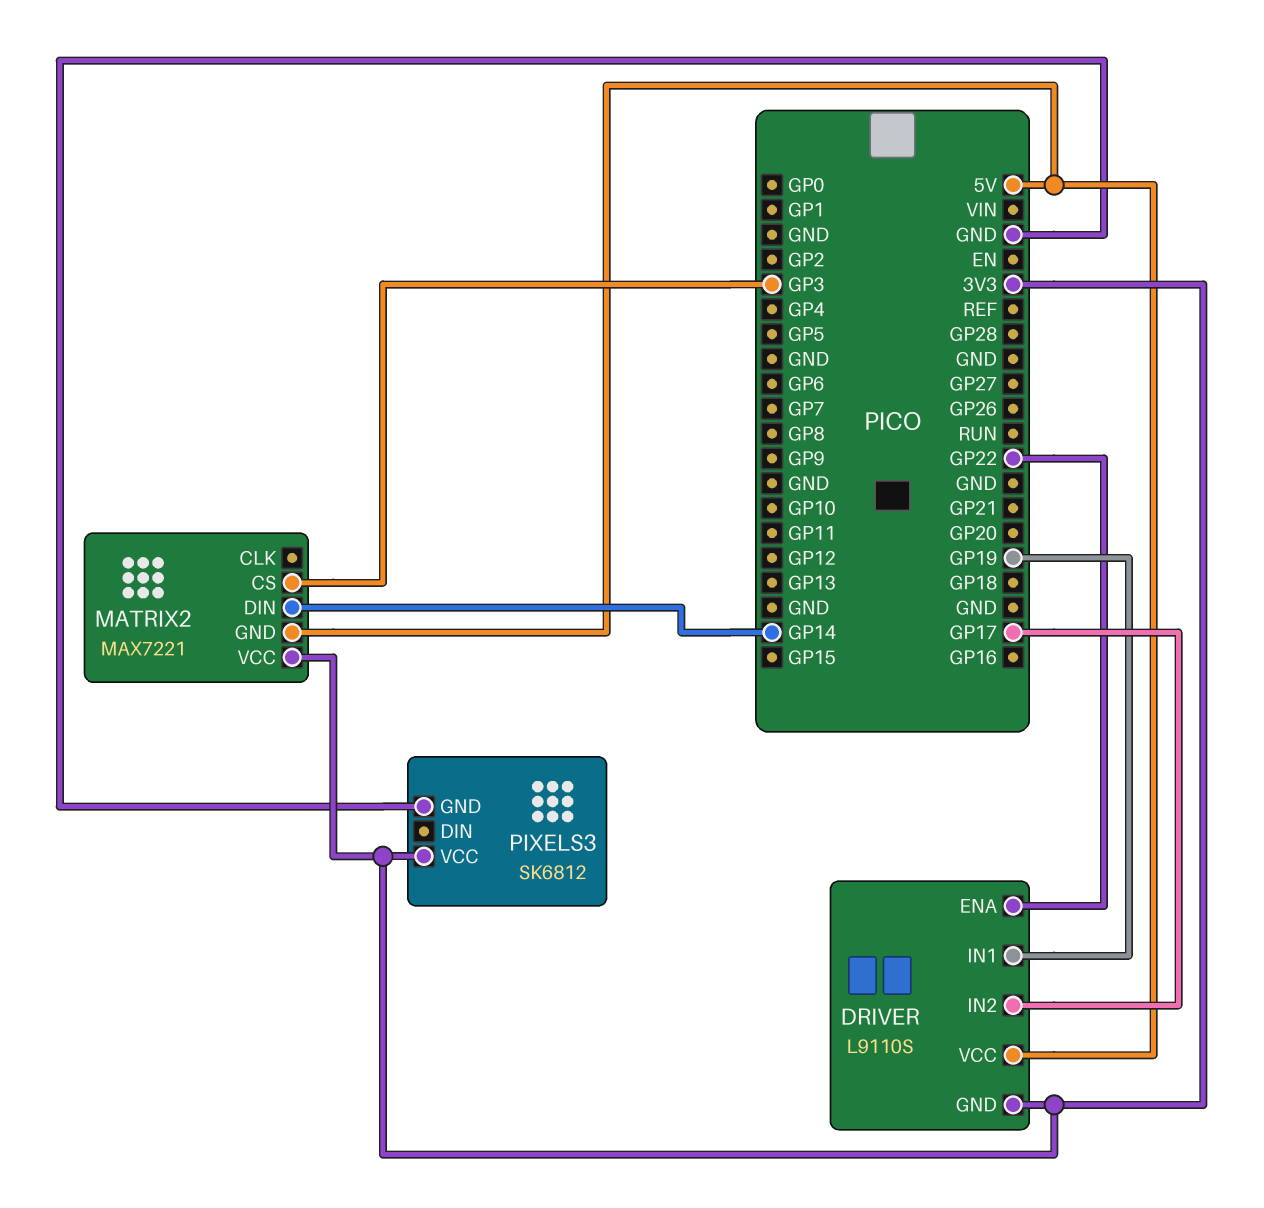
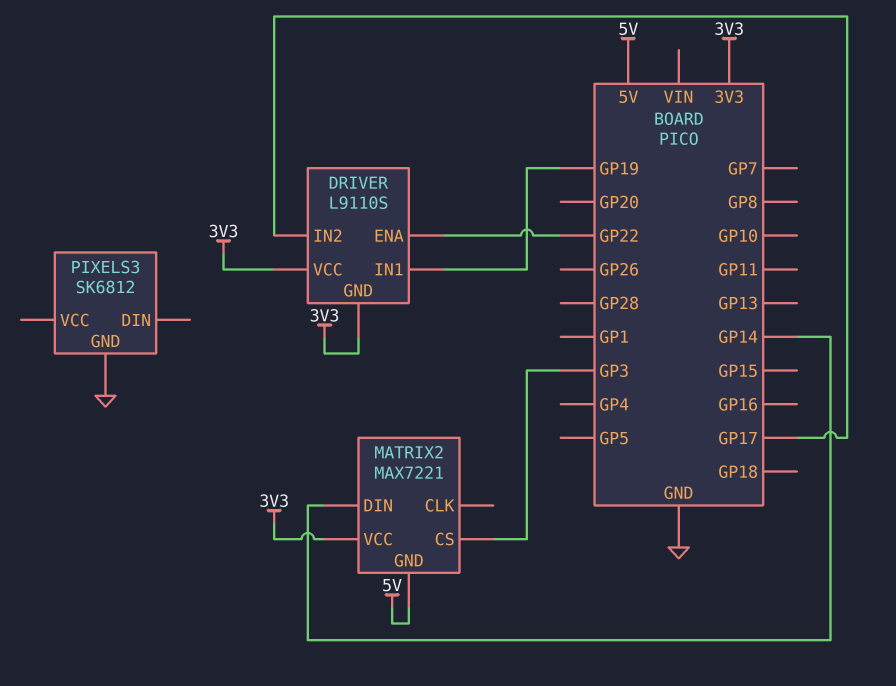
DRIVER pin VCC: 5V -> 3V3
PIXELS3 pin VCC: 3V3 -> none

